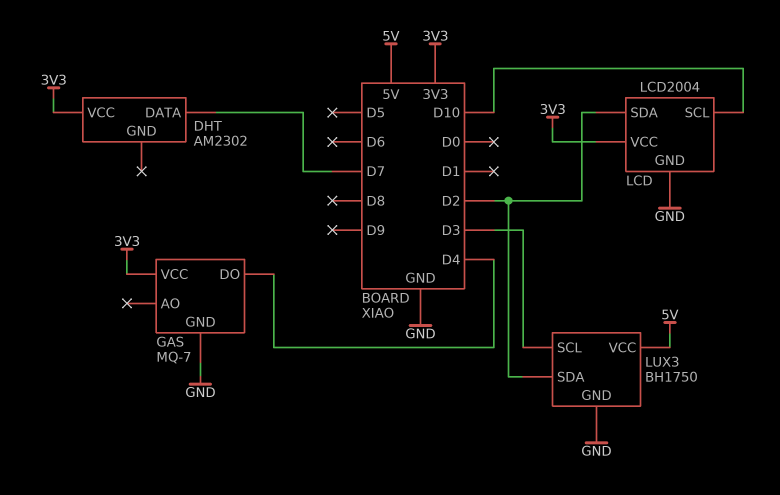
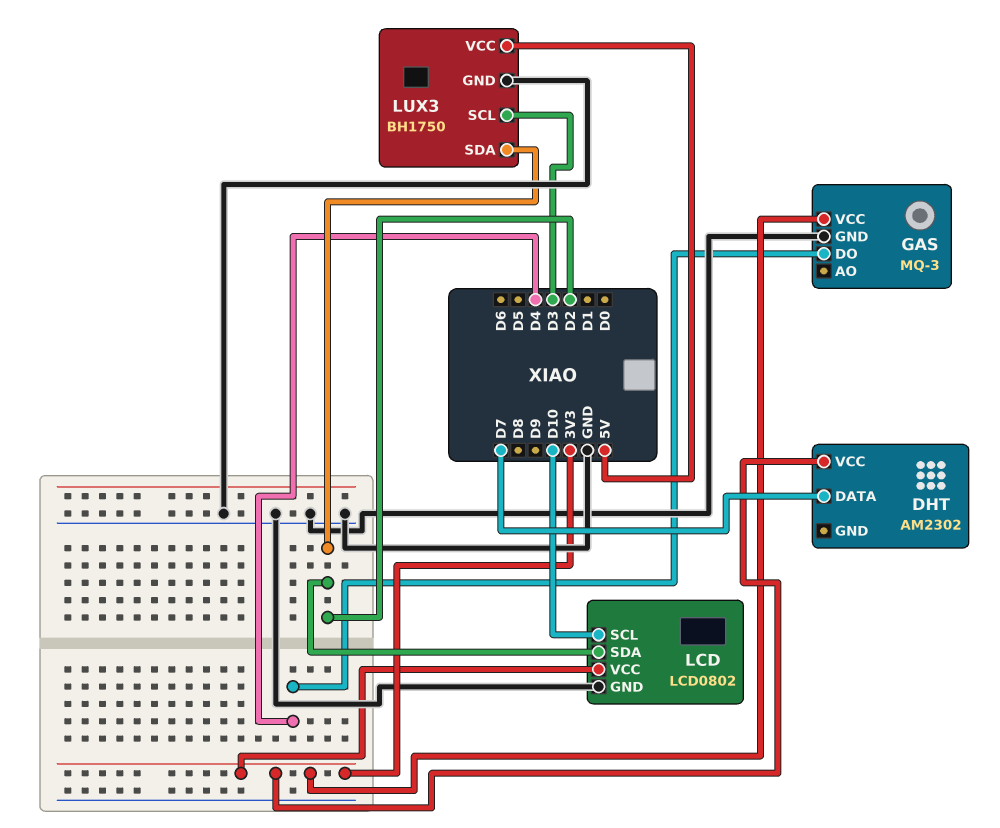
GAS: MQ-7 -> MQ-3
LCD: LCD2004 -> LCD0802

